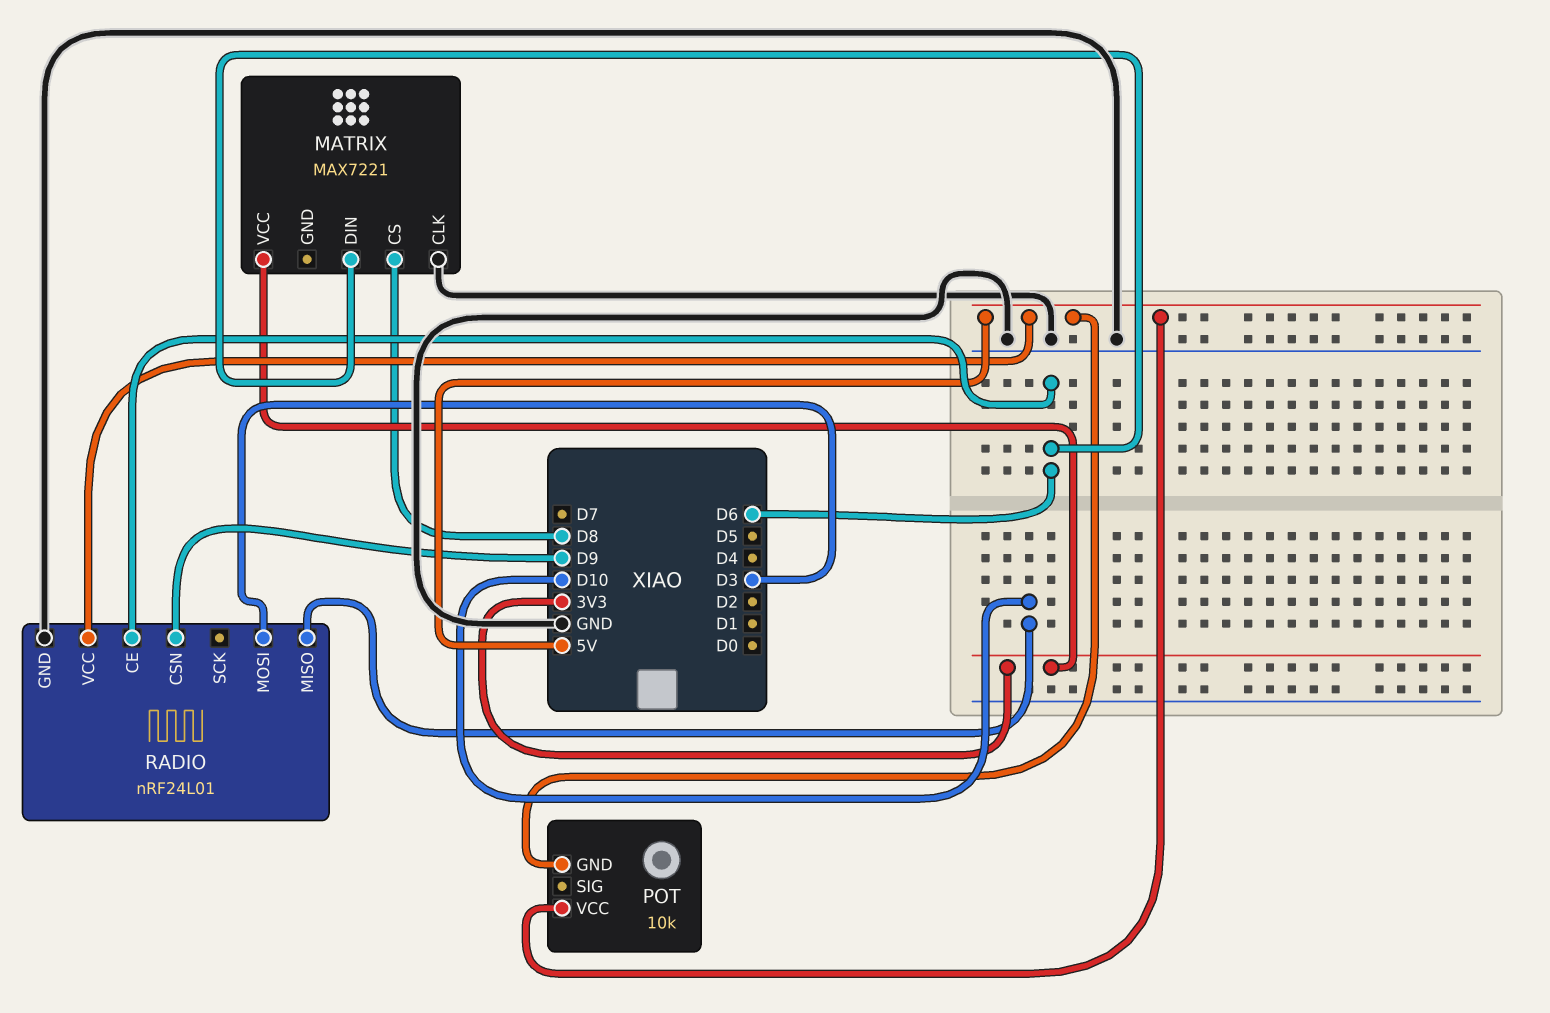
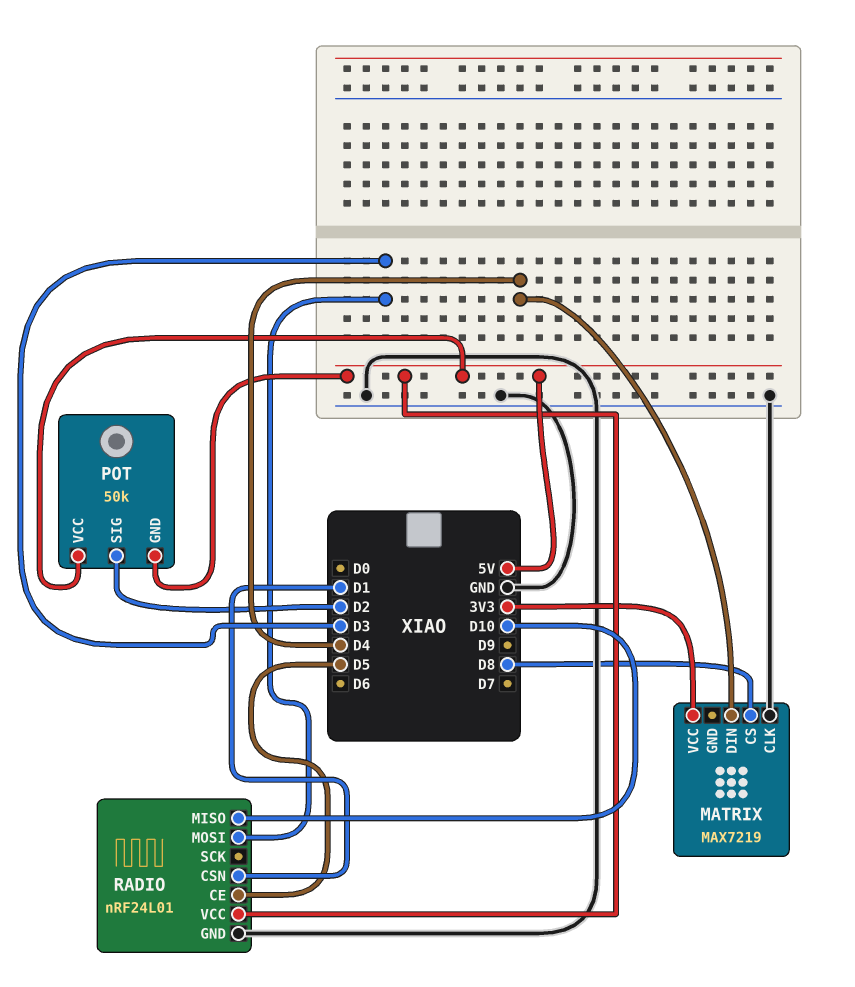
MATRIX: MAX7221 -> MAX7219
MATRIX pin DIN: D6 -> D4
POT: 10k -> 50k
POT pin SIG: none -> D2
RADIO pin CE: D6 -> D5
RADIO pin CSN: D9 -> D1

